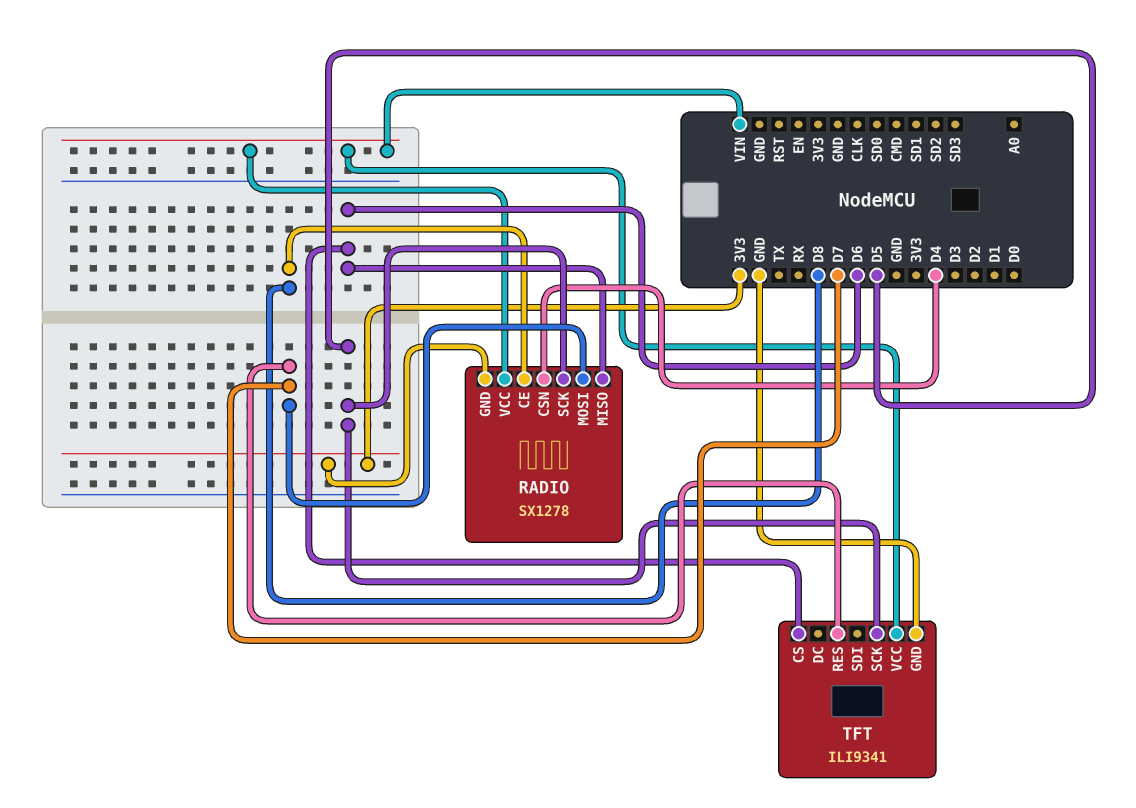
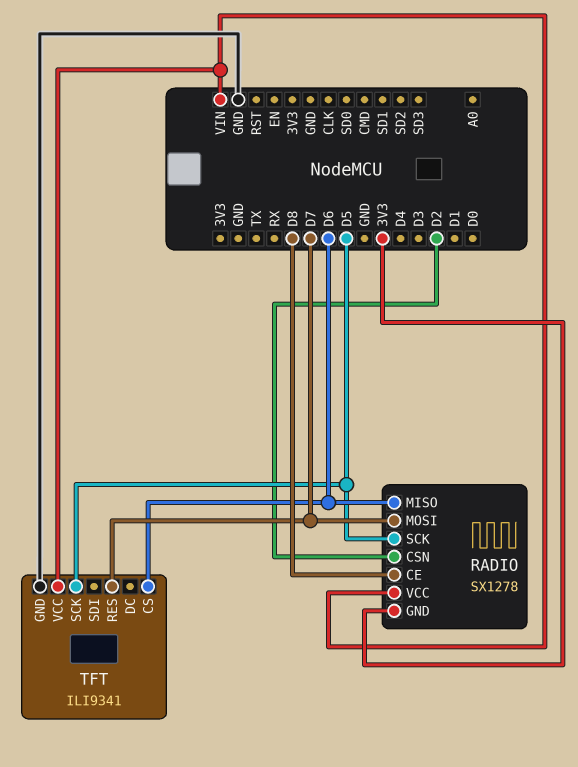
RADIO pin CSN: D4 -> D2

